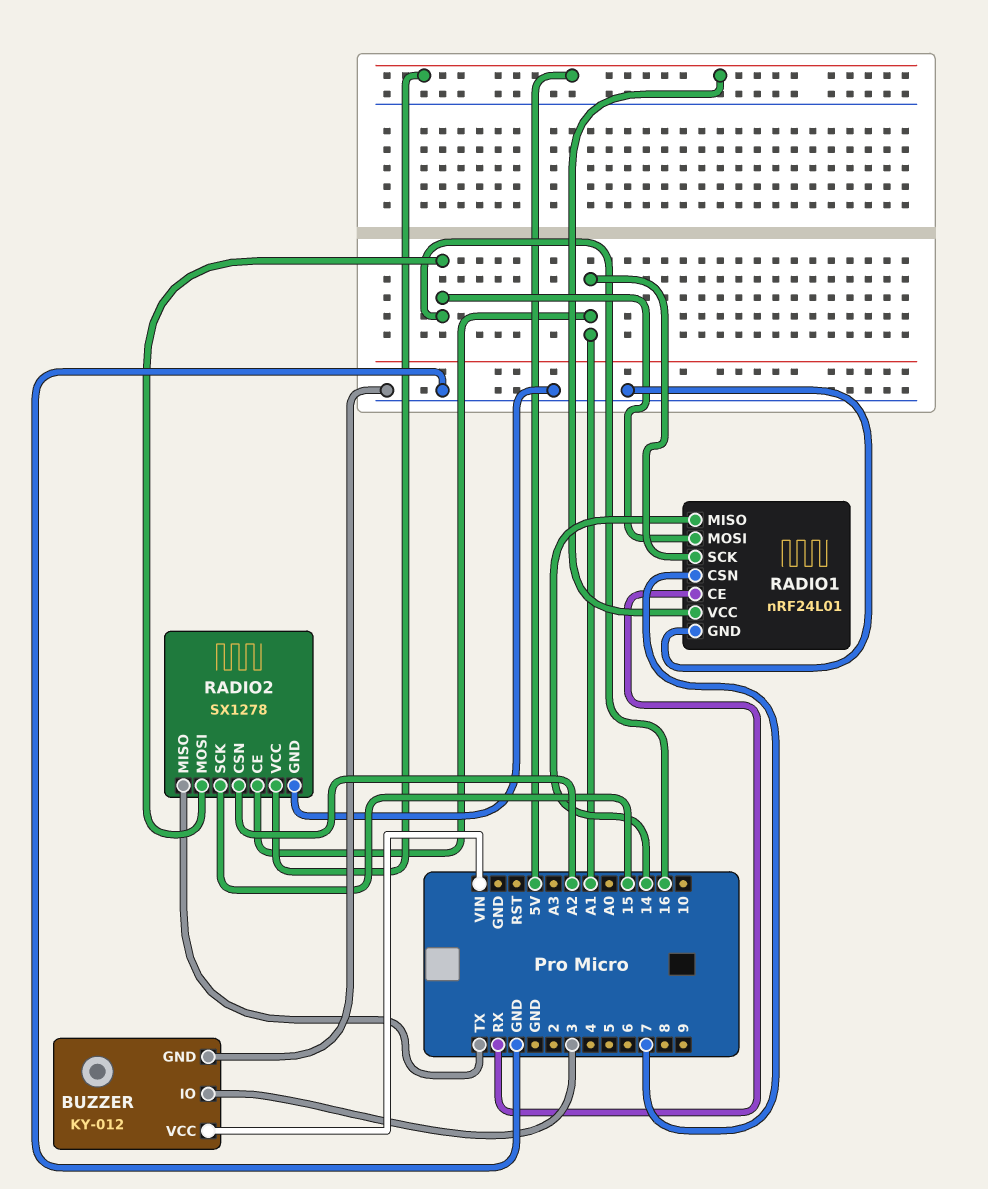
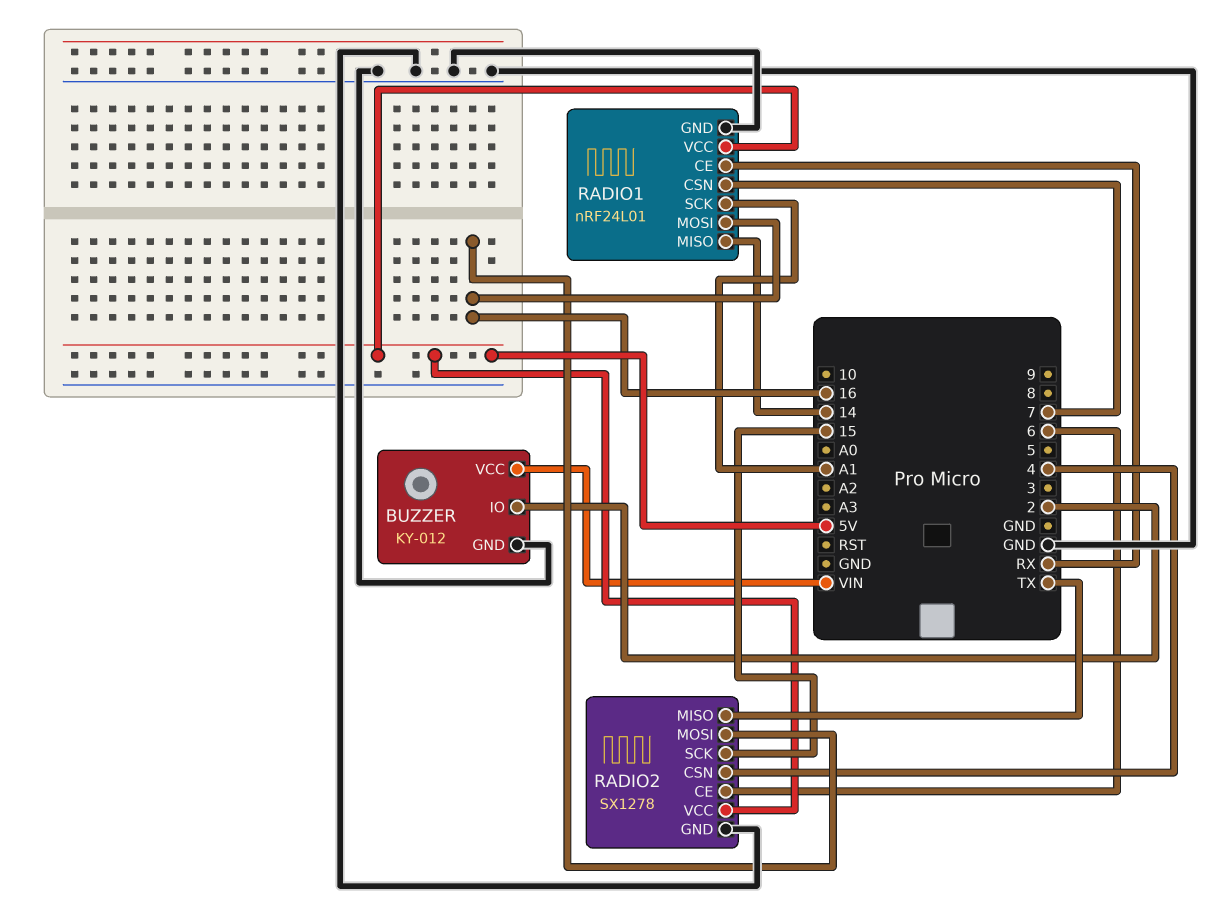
BUZZER pin IO: 3 -> 2
RADIO2 pin CE: A1 -> 6
RADIO2 pin CSN: A2 -> 4

